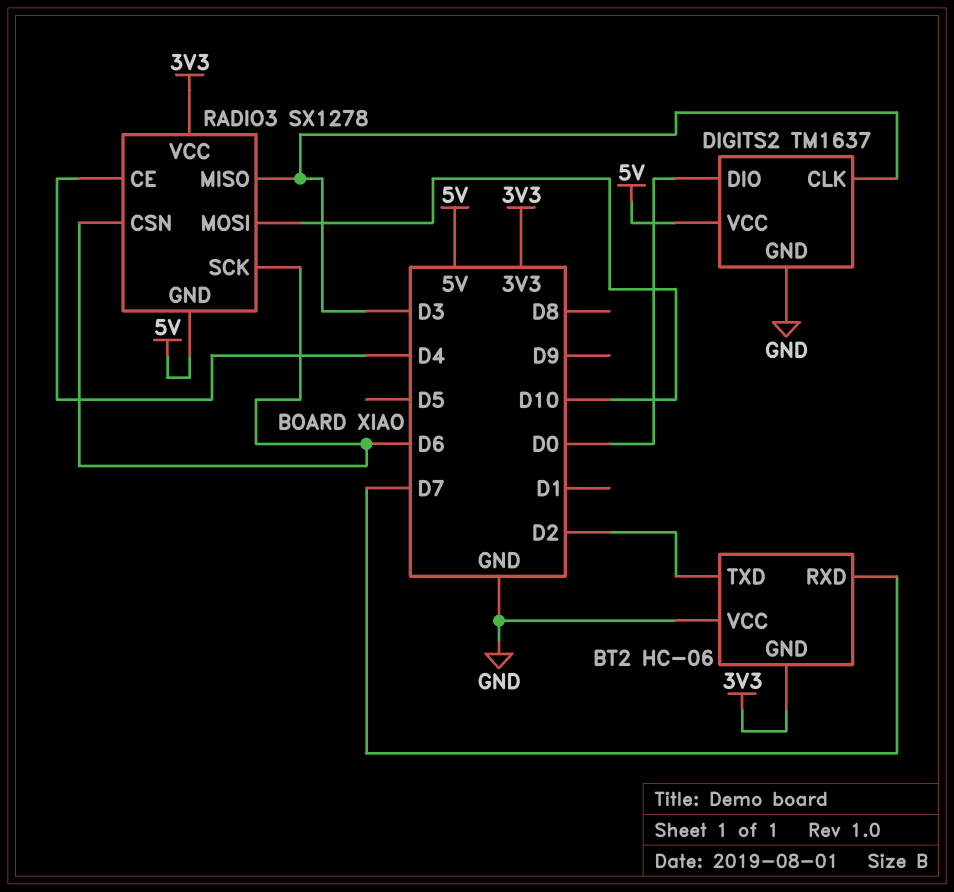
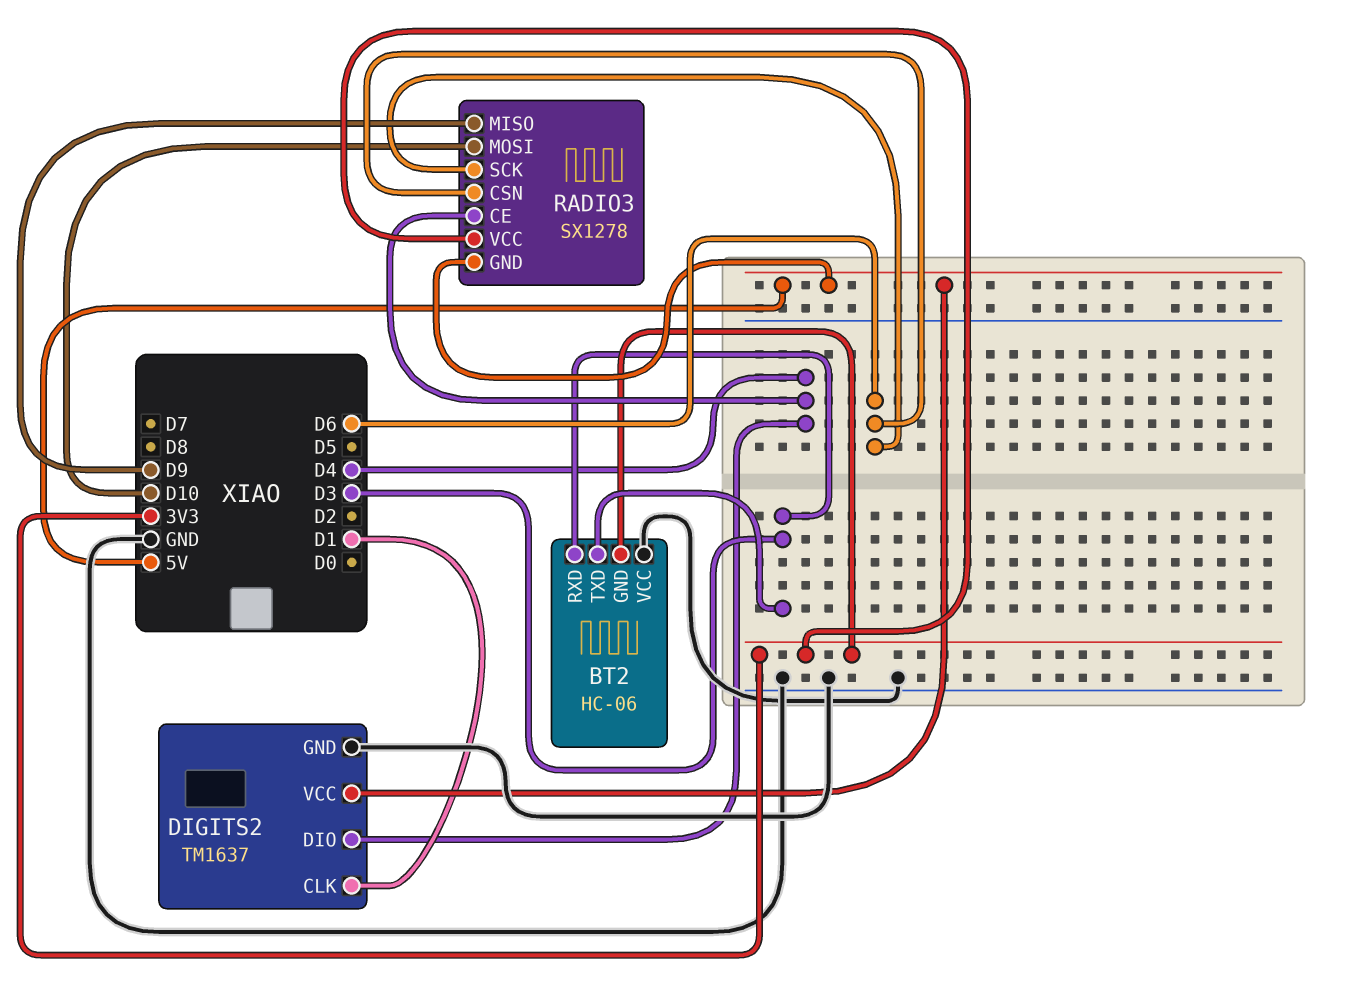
BT2 pin RXD: D7 -> D3
BT2 pin TXD: D2 -> D3
DIGITS2 pin CLK: D3 -> D1
DIGITS2 pin DIO: D0 -> D4
RADIO3 pin MISO: D3 -> D9

